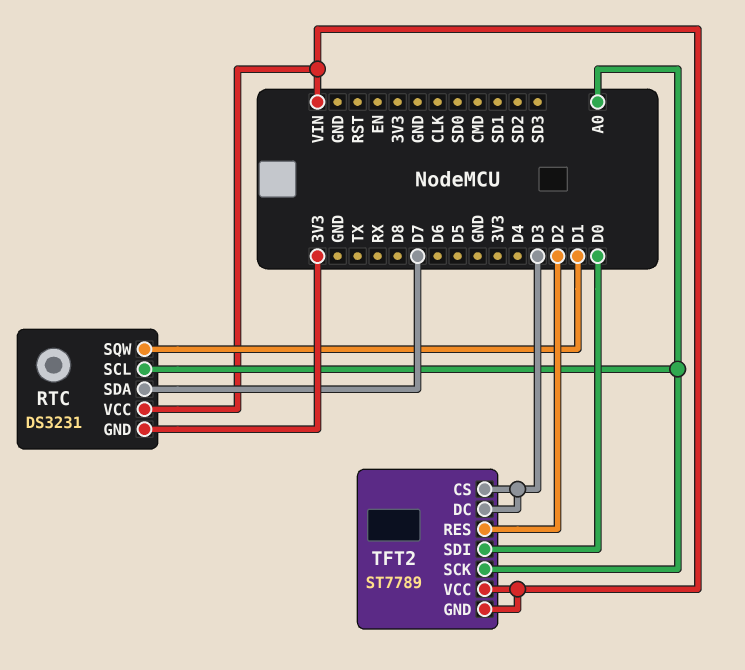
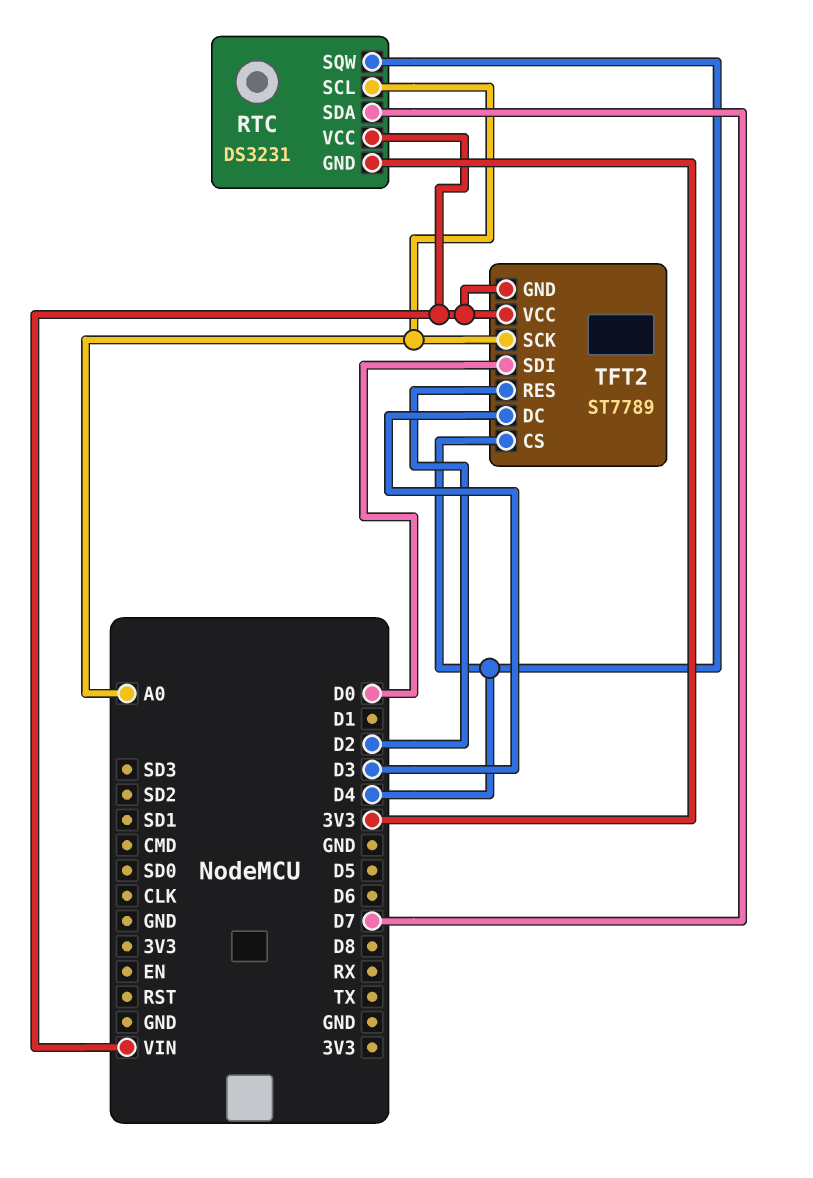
RTC pin SQW: D1 -> D4
TFT2 pin CS: D3 -> D4

